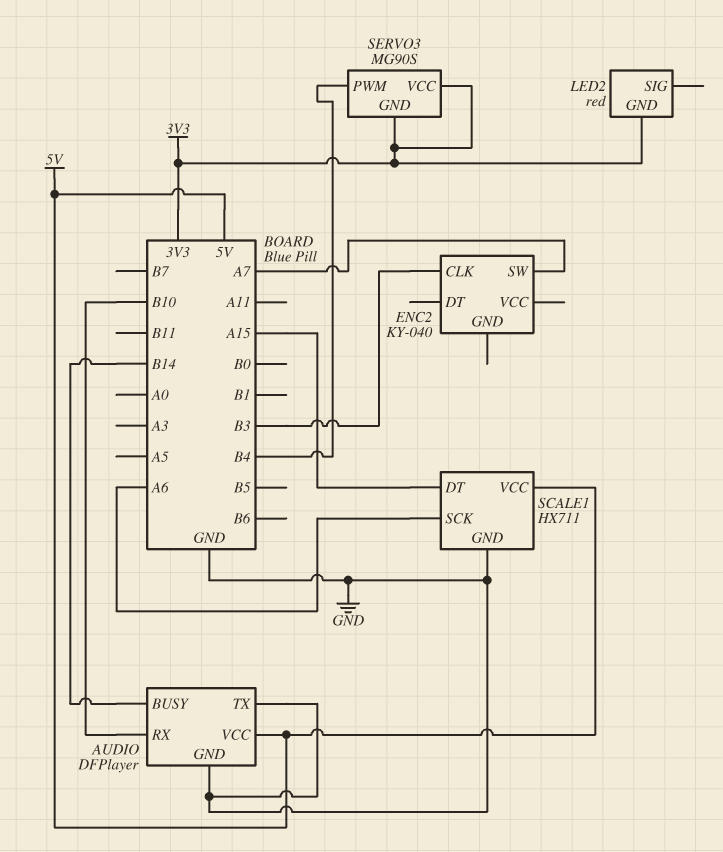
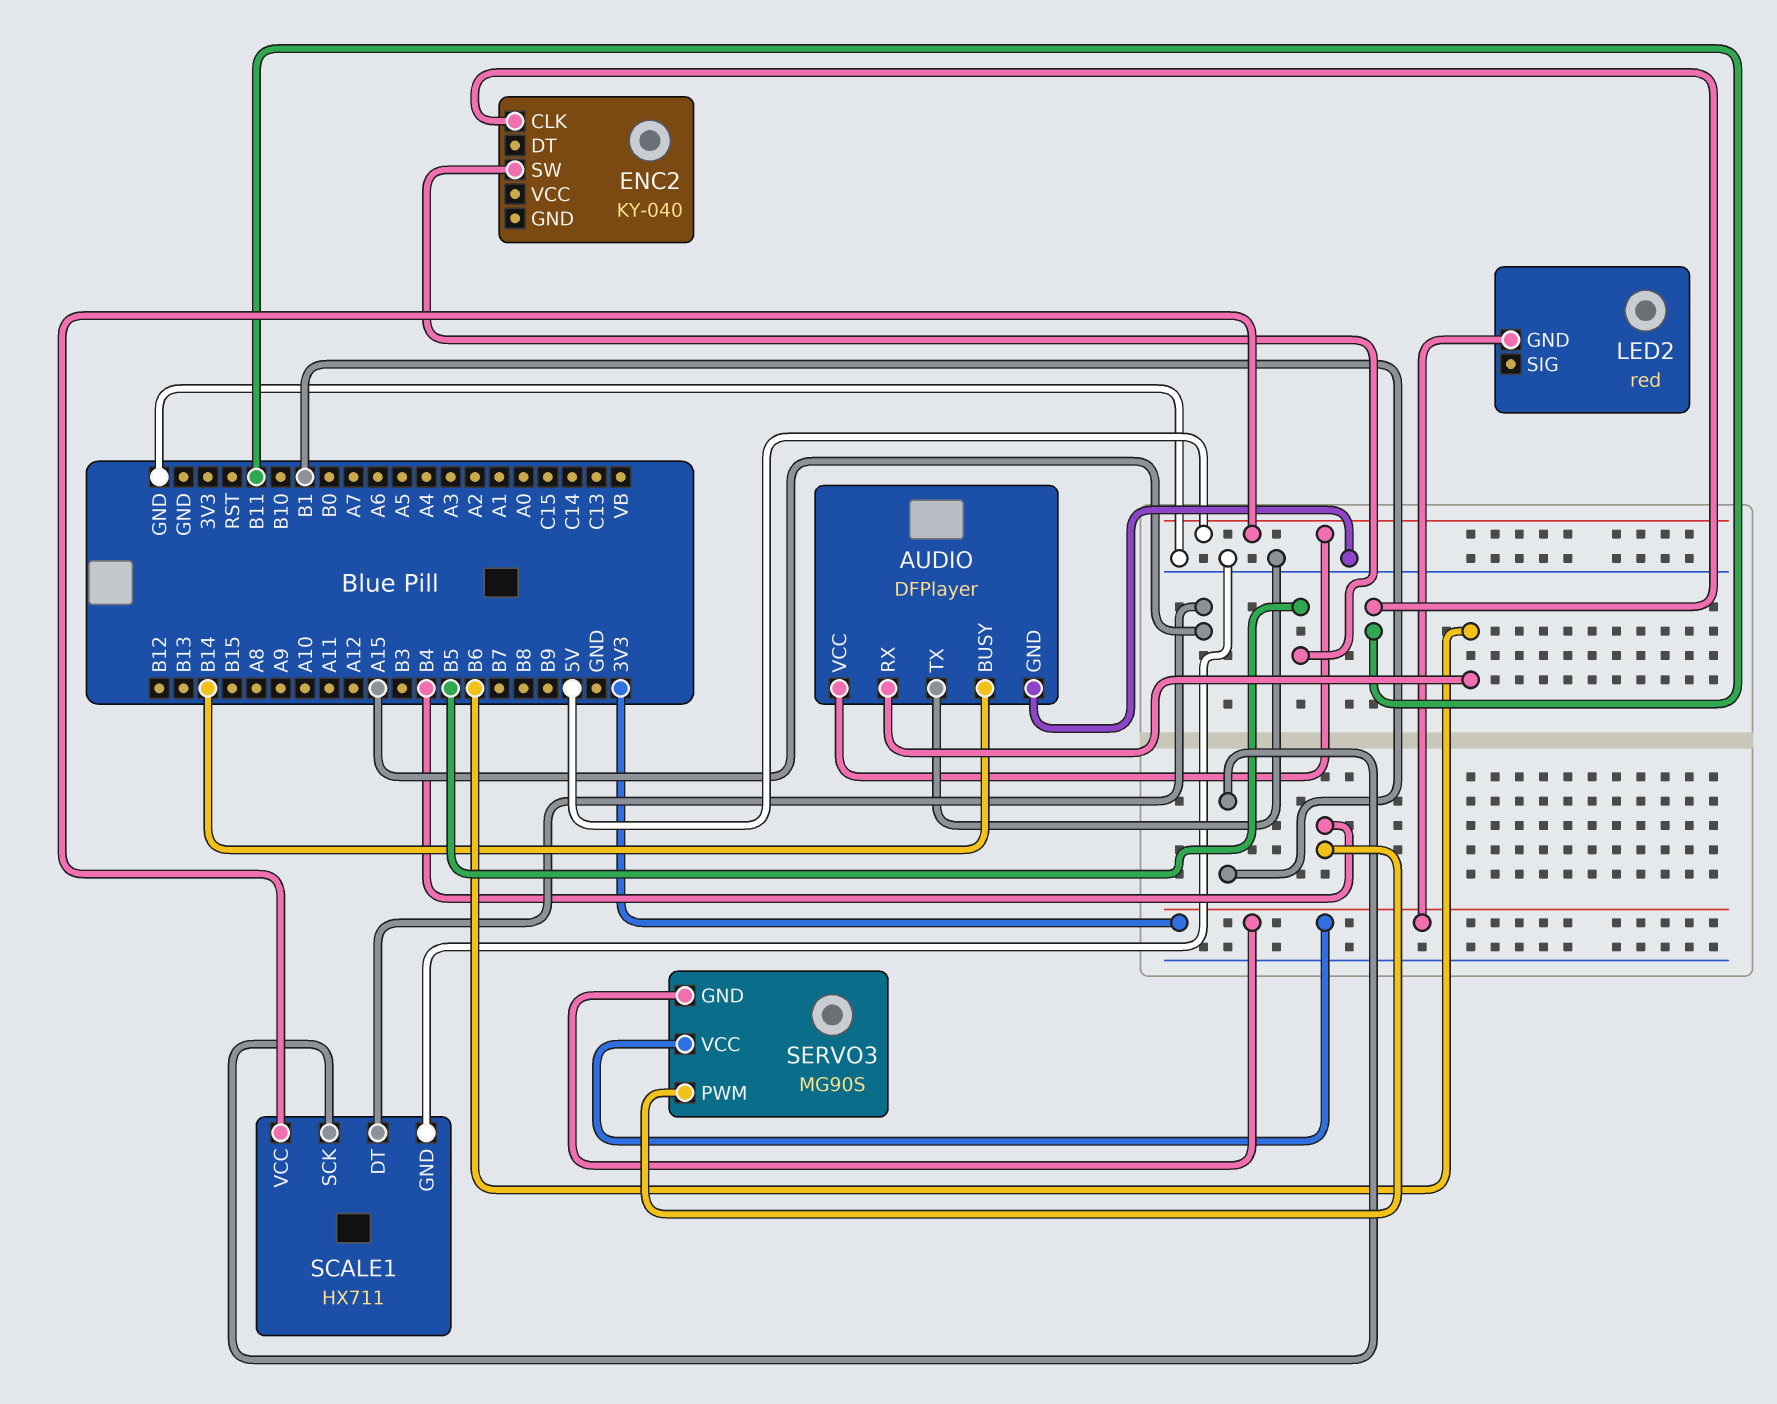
AUDIO pin RX: B10 -> B6
ENC2 pin CLK: B3 -> B11
ENC2 pin SW: A7 -> B5
SCALE1 pin SCK: A6 -> B1

